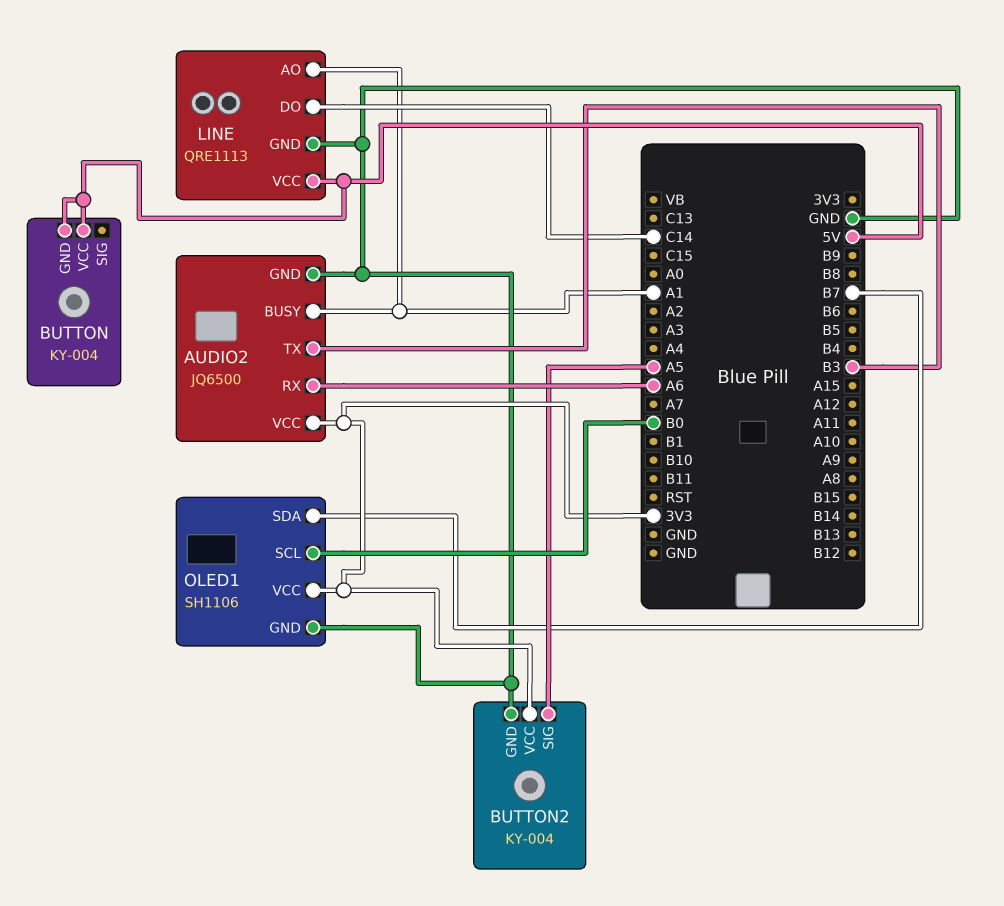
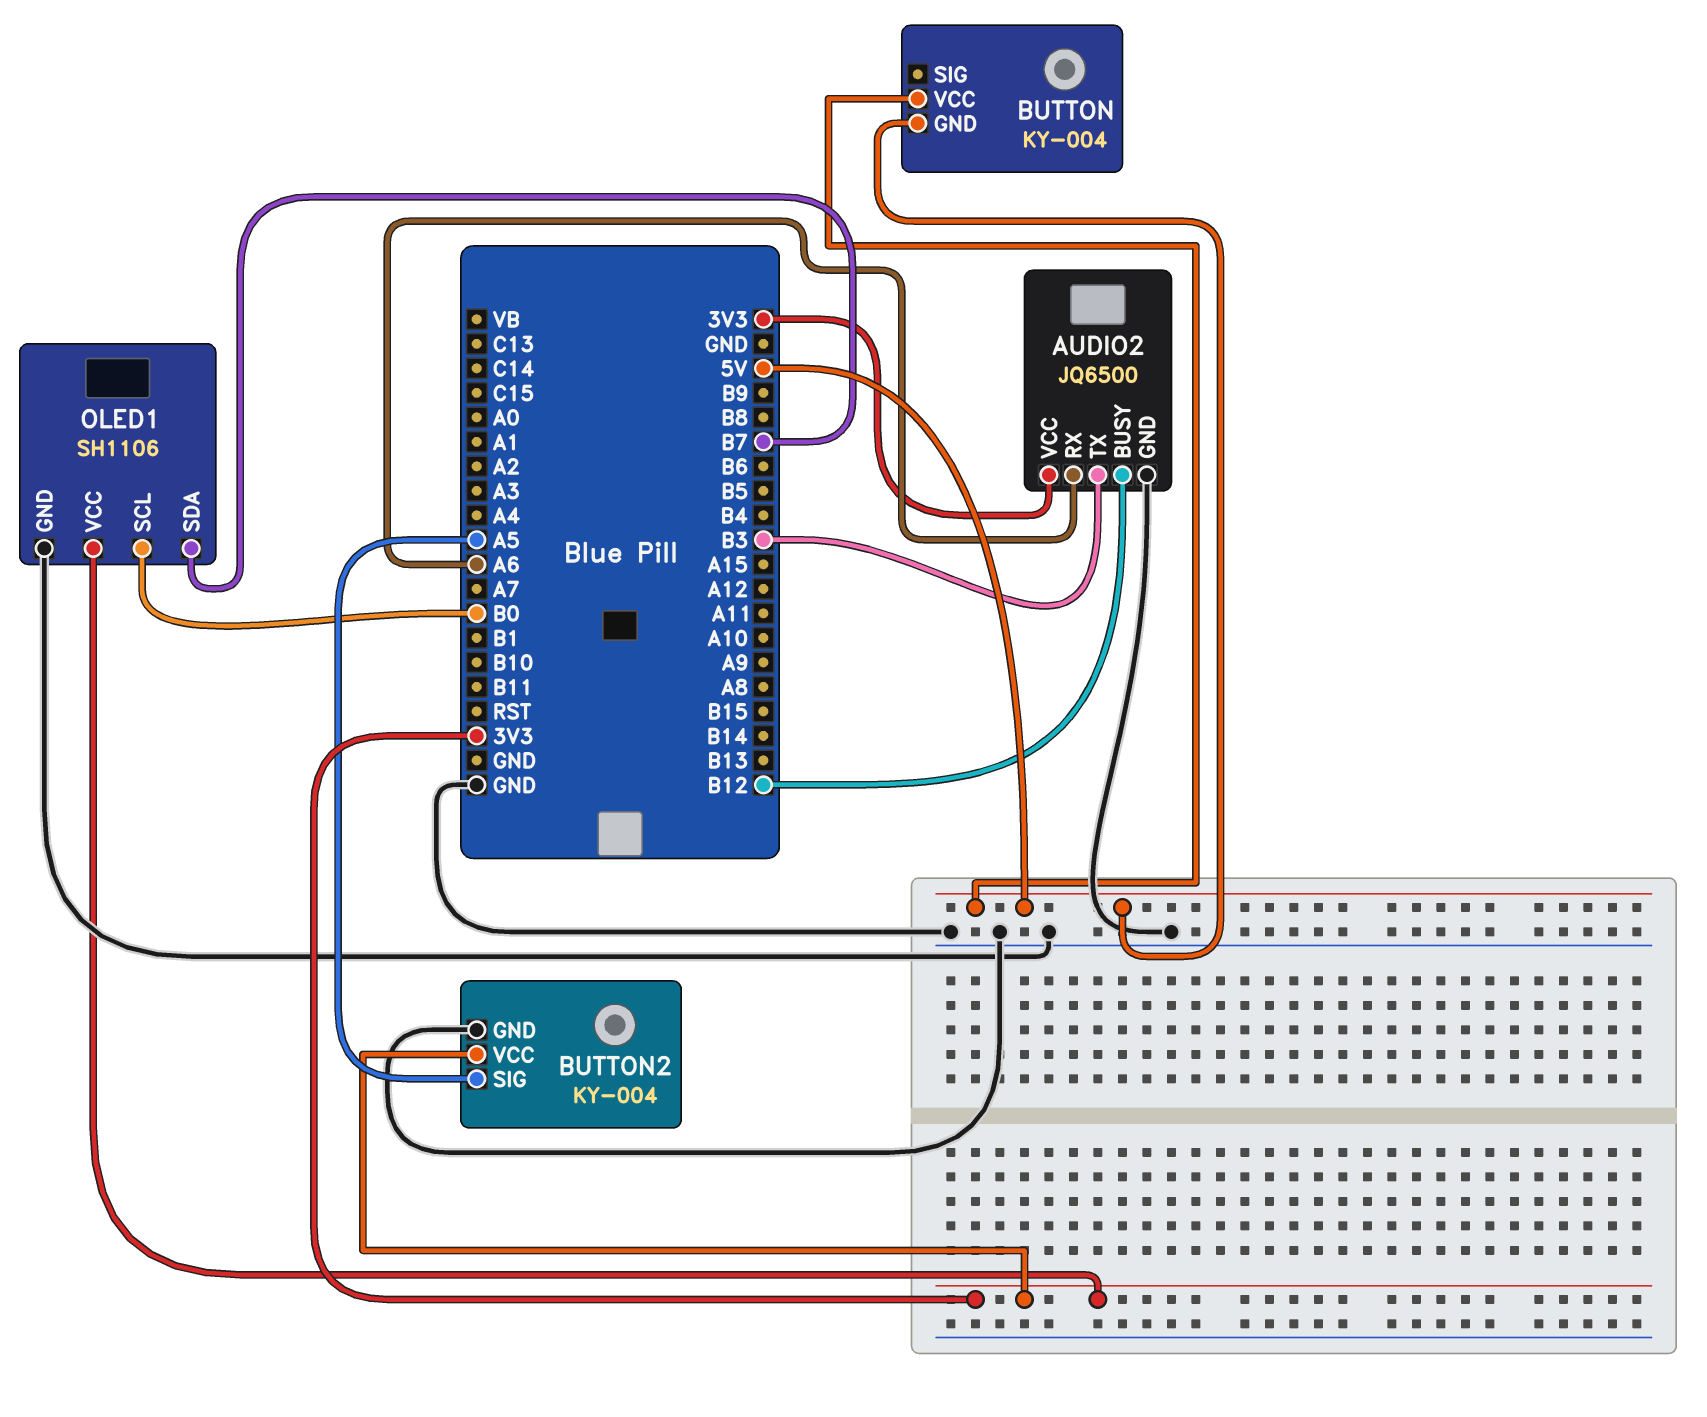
AUDIO2 pin BUSY: A1 -> B12
LINE: QRE1113 -> none
LINE pin AO: A1 -> none
LINE pin DO: C14 -> none
LINE pin GND: GND -> none
LINE pin VCC: 5V -> none

